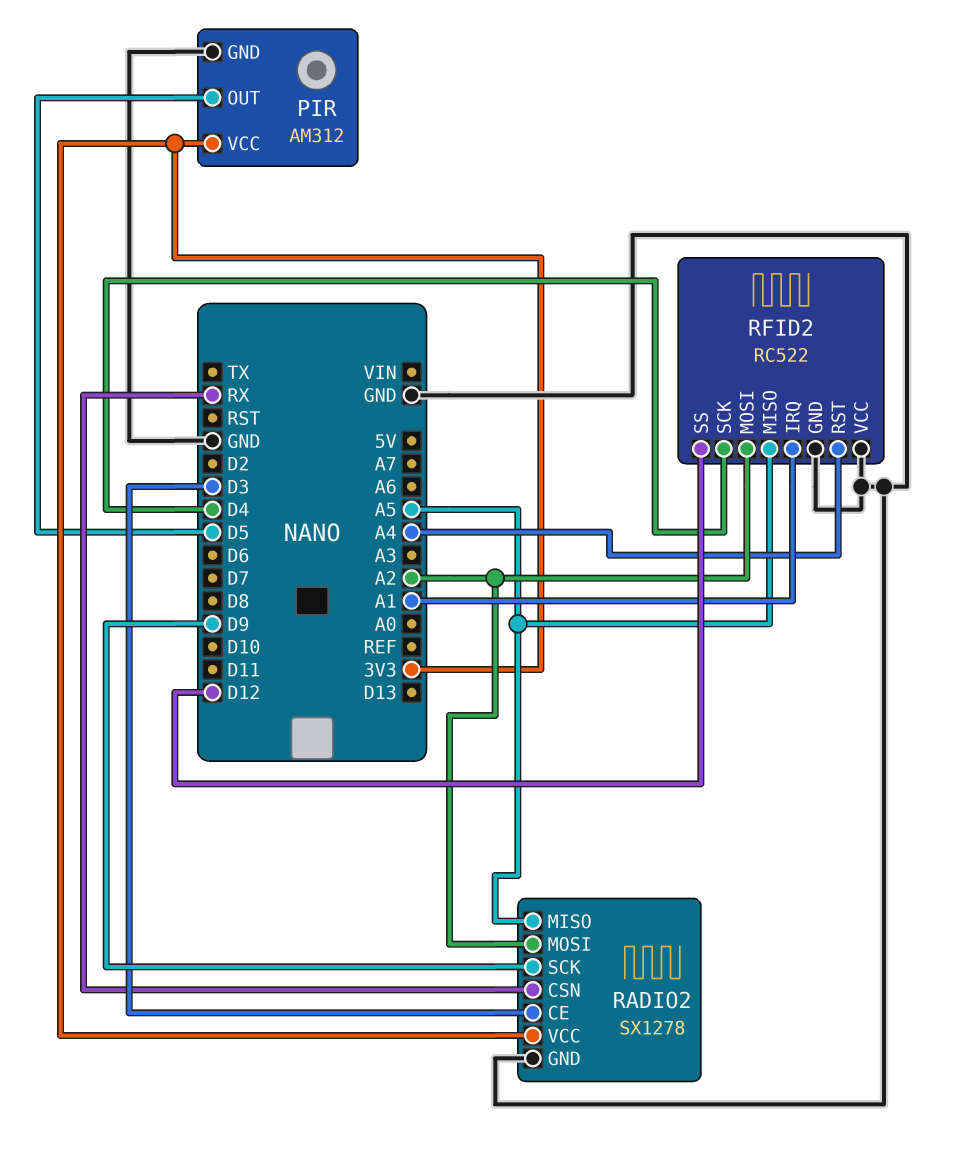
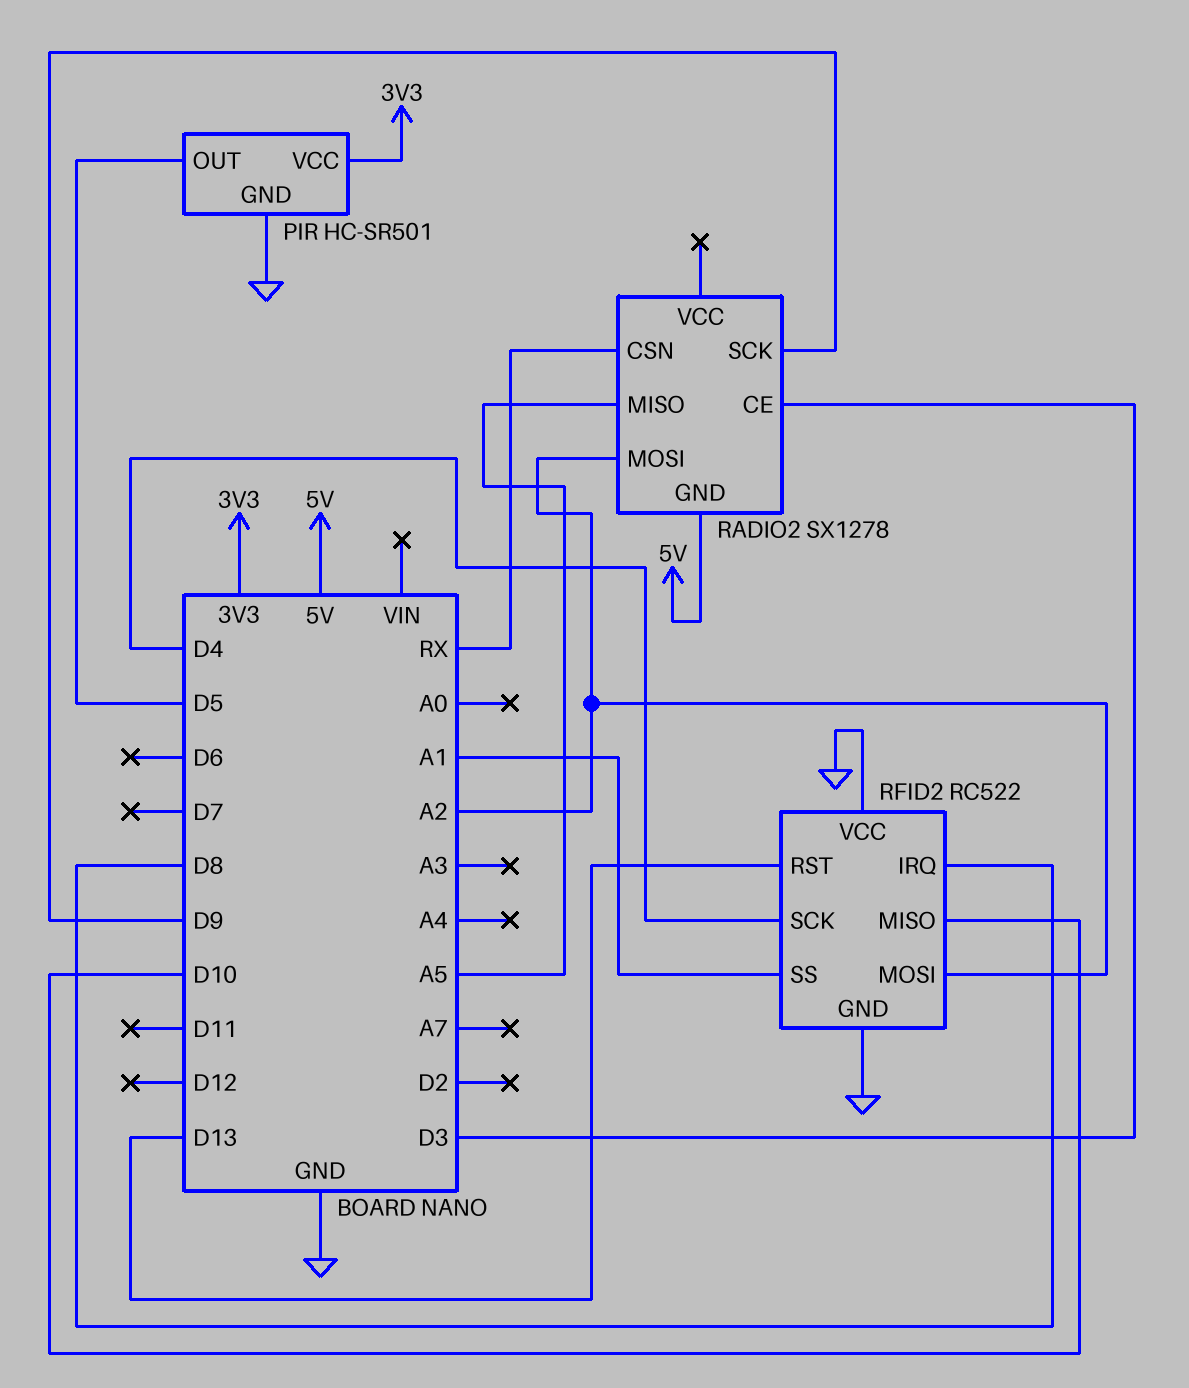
PIR: AM312 -> HC-SR501
RADIO2 pin GND: GND -> 5V
RADIO2 pin VCC: 3V3 -> none
RFID2 pin IRQ: A1 -> D8
RFID2 pin MISO: A5 -> D10
RFID2 pin RST: A4 -> D13
RFID2 pin SS: D12 -> A1

